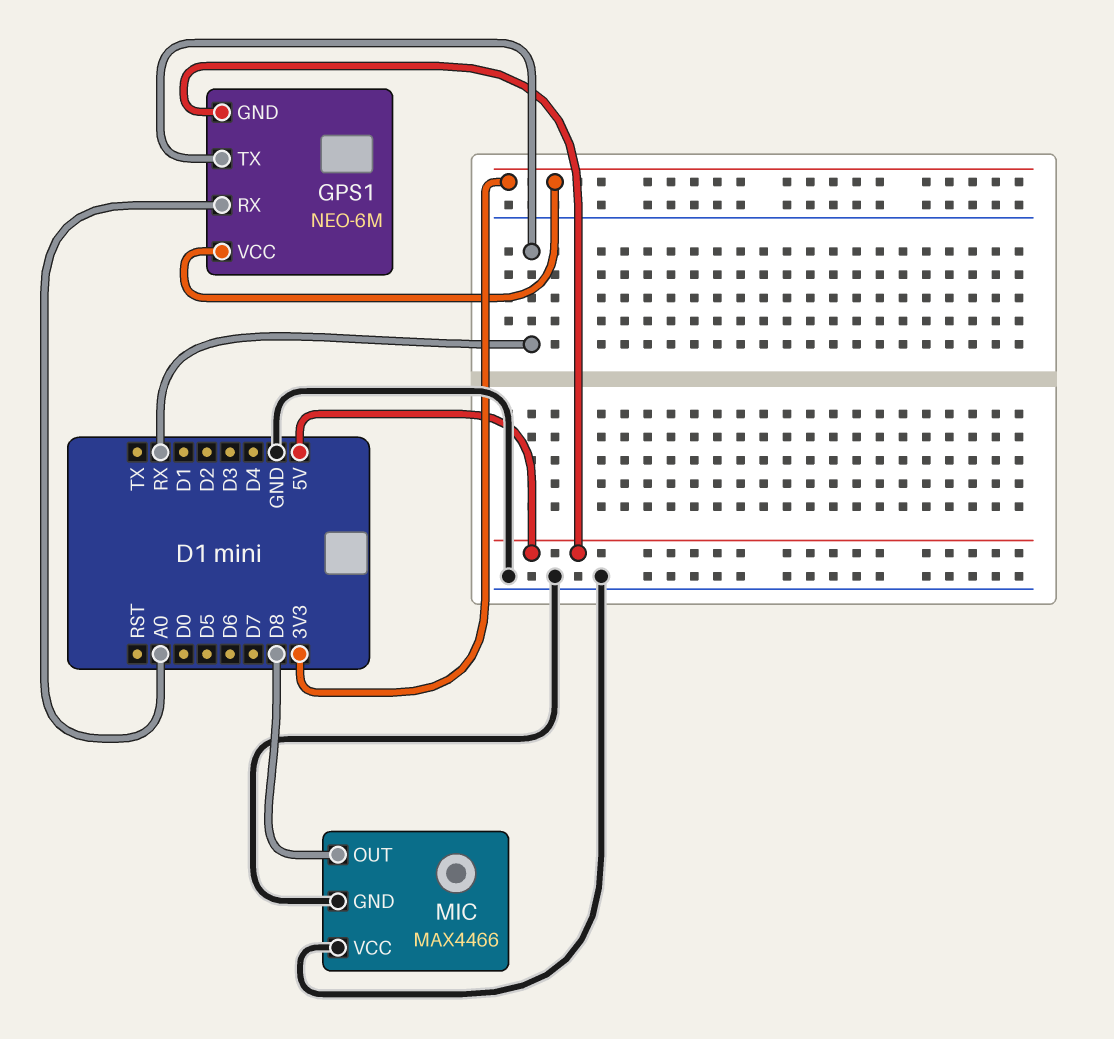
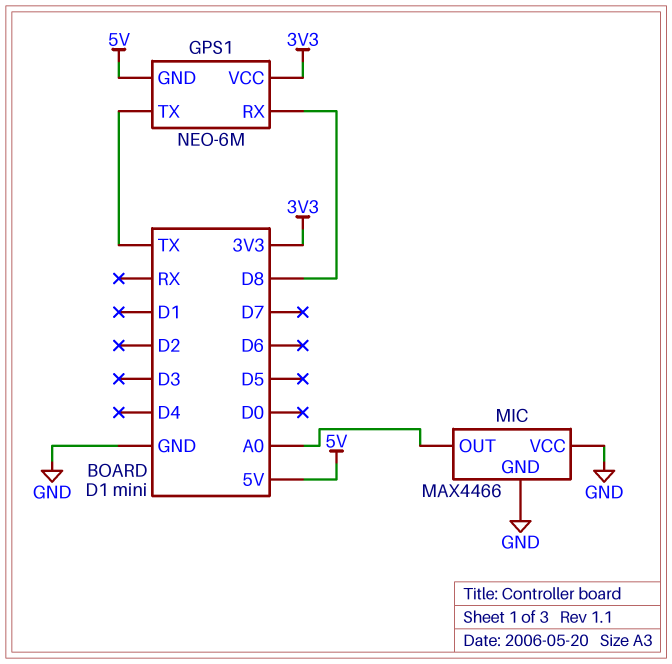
GPS1 pin RX: A0 -> D8
GPS1 pin TX: RX -> TX
MIC pin OUT: D8 -> A0

